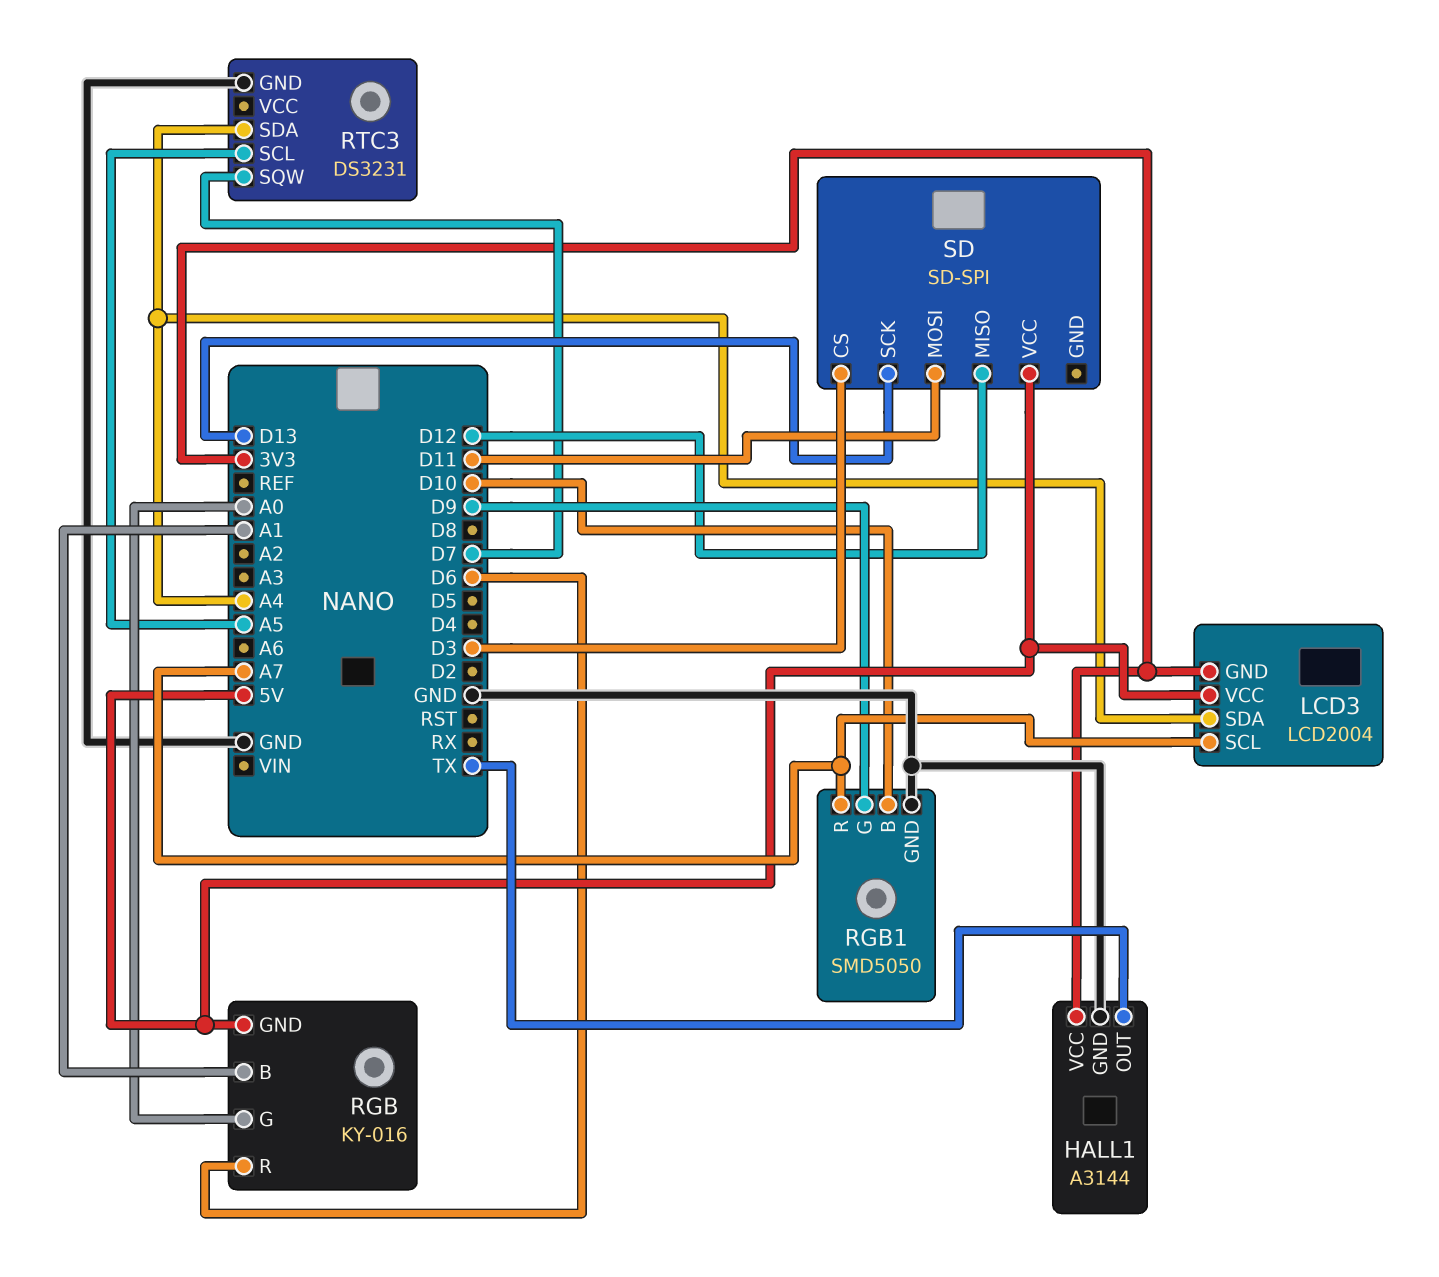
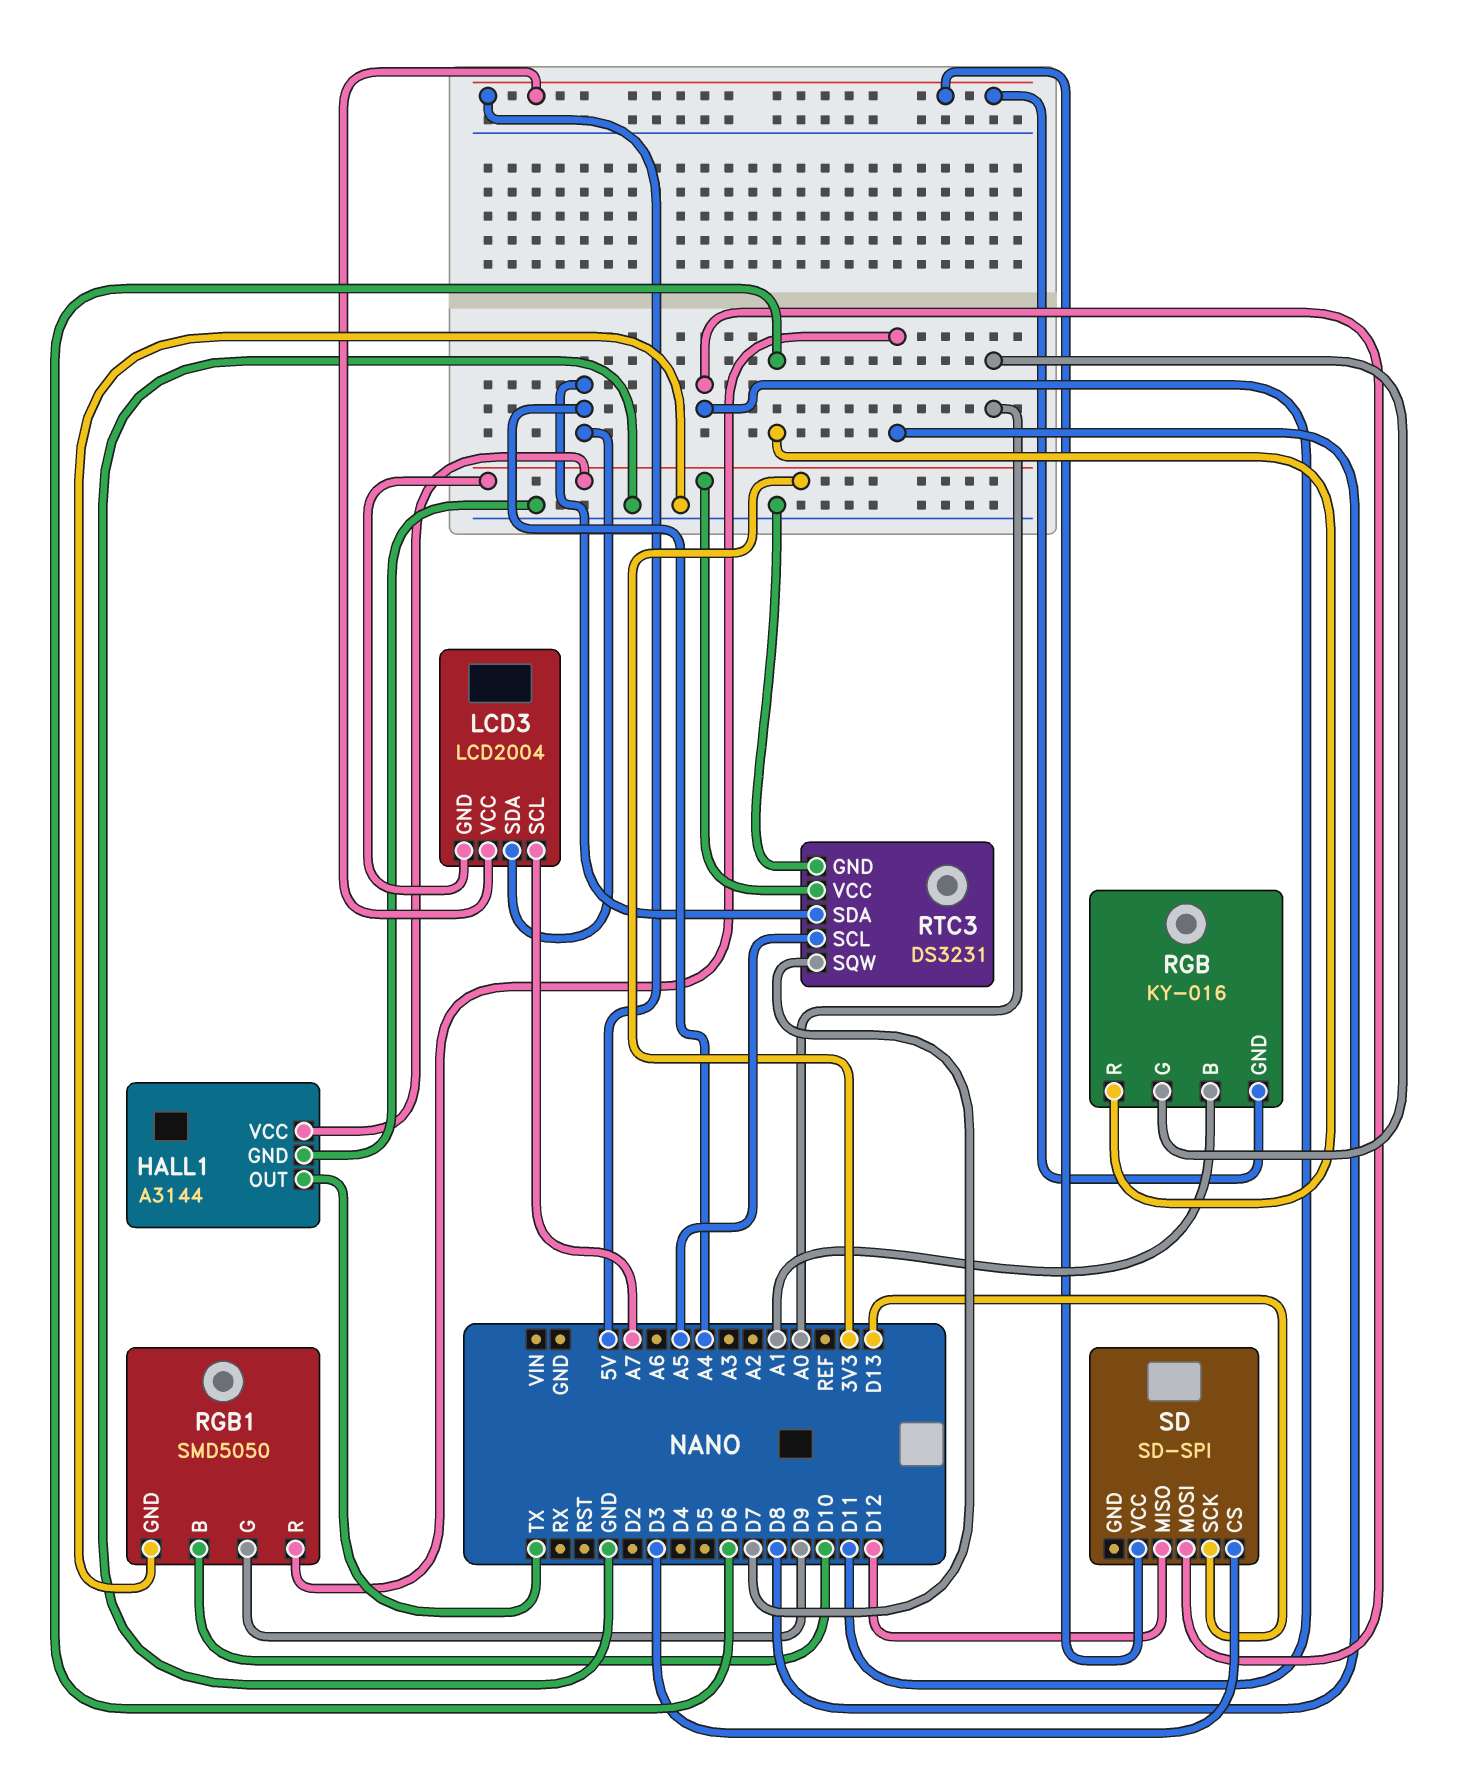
RGB1 pin R: A7 -> D8
RTC3 pin VCC: none -> 3V3

